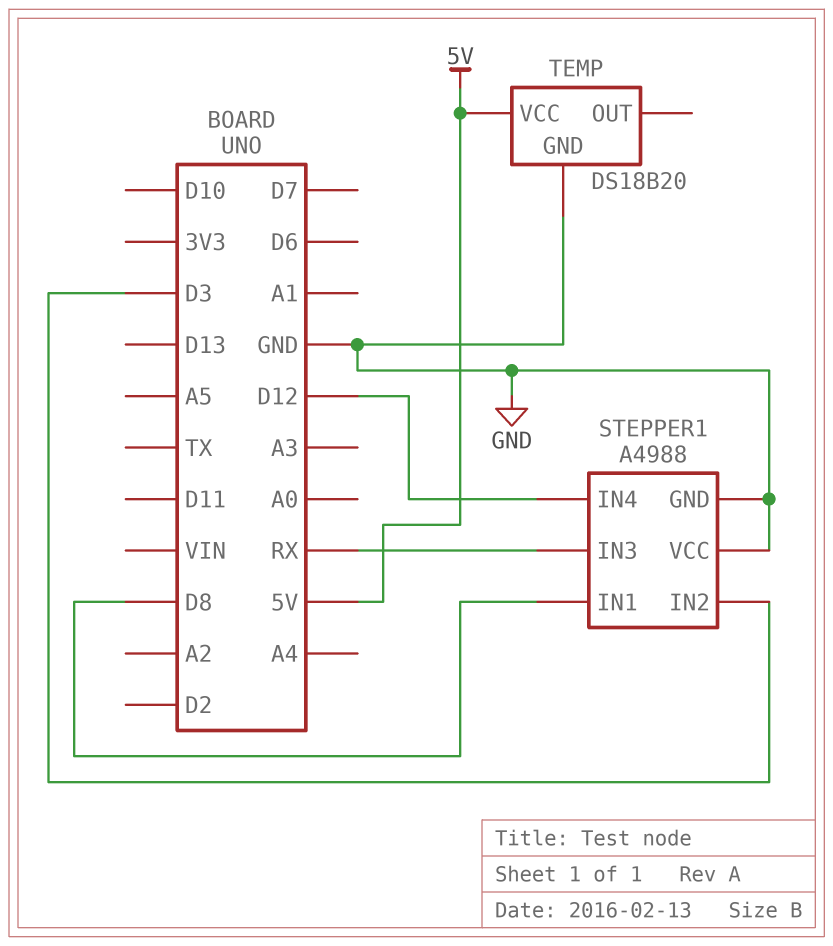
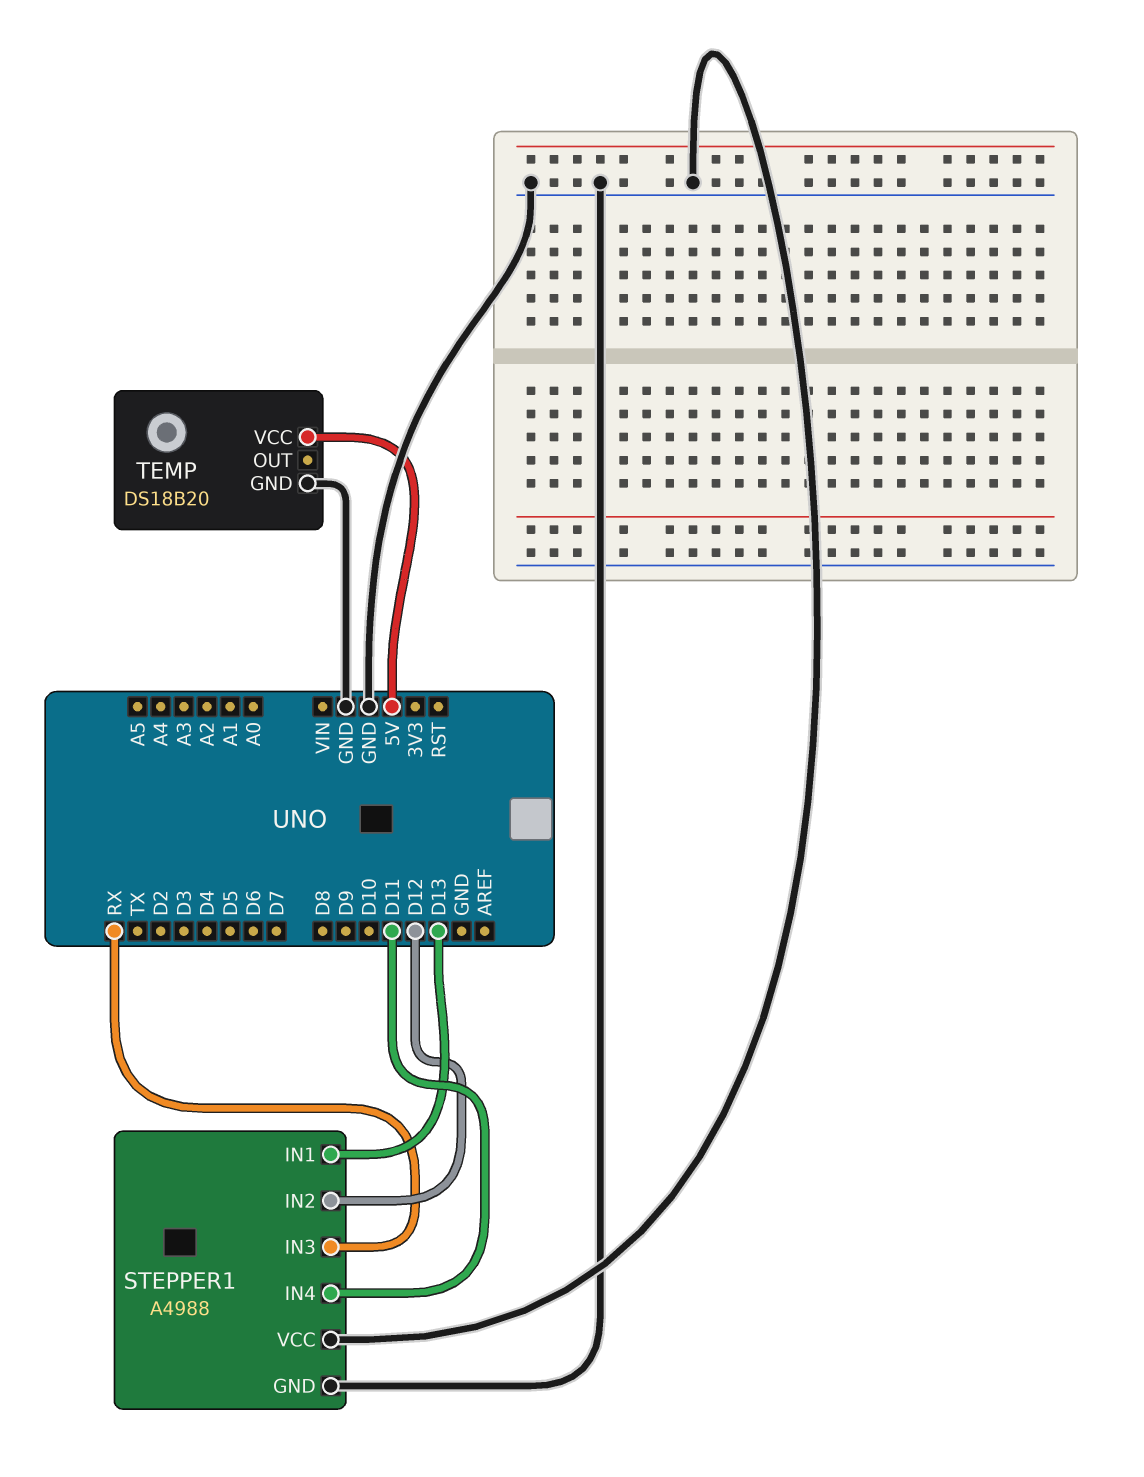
STEPPER1 pin IN1: D8 -> D13
STEPPER1 pin IN2: D3 -> D12
STEPPER1 pin IN4: D12 -> D11

